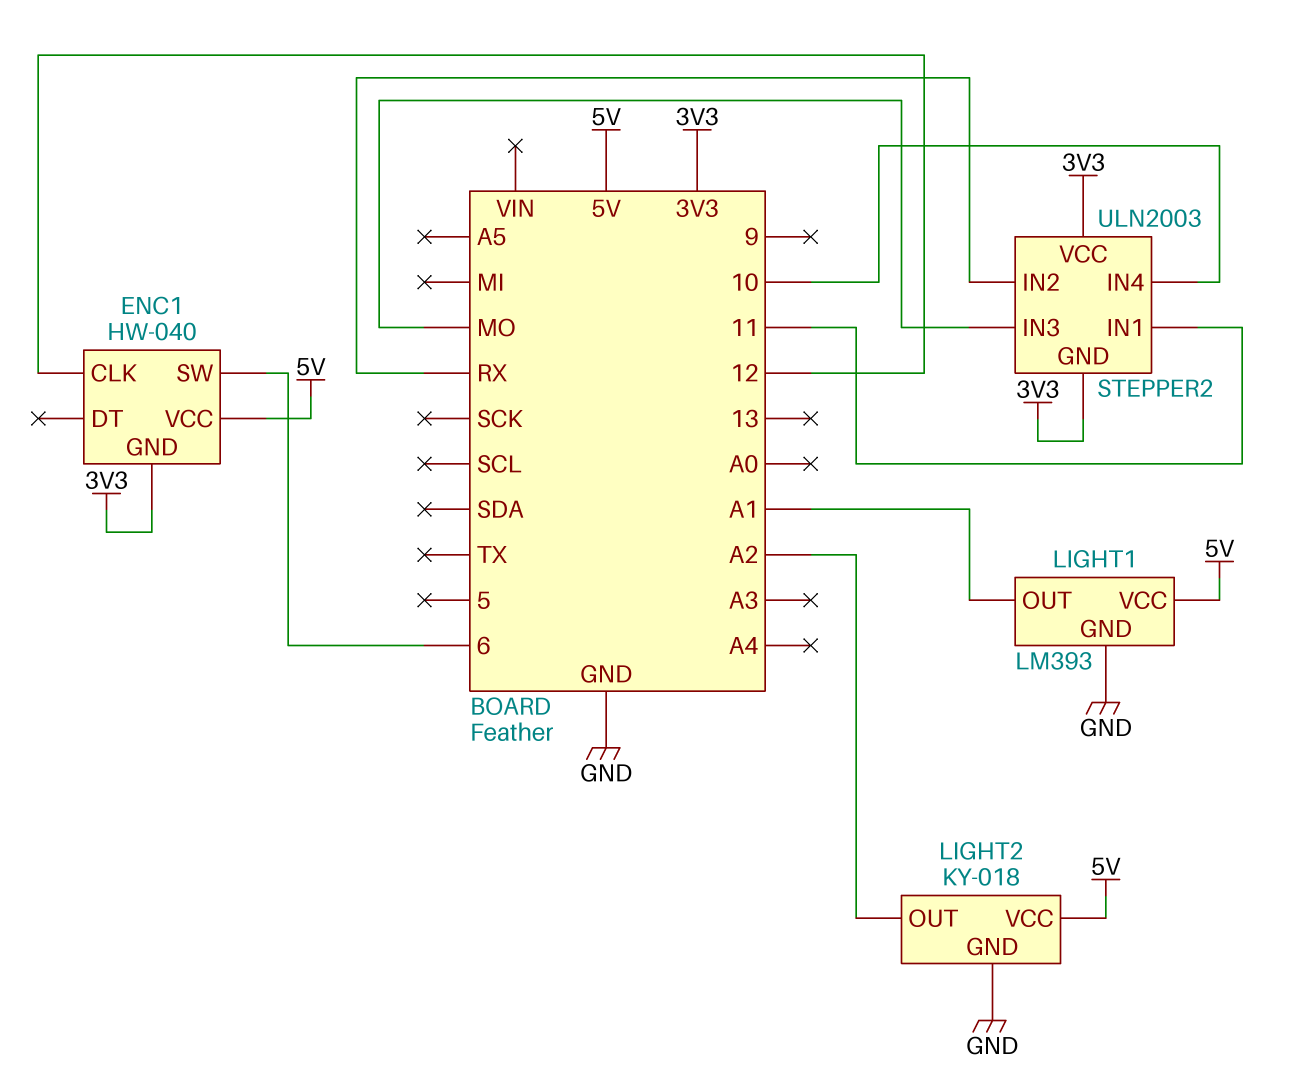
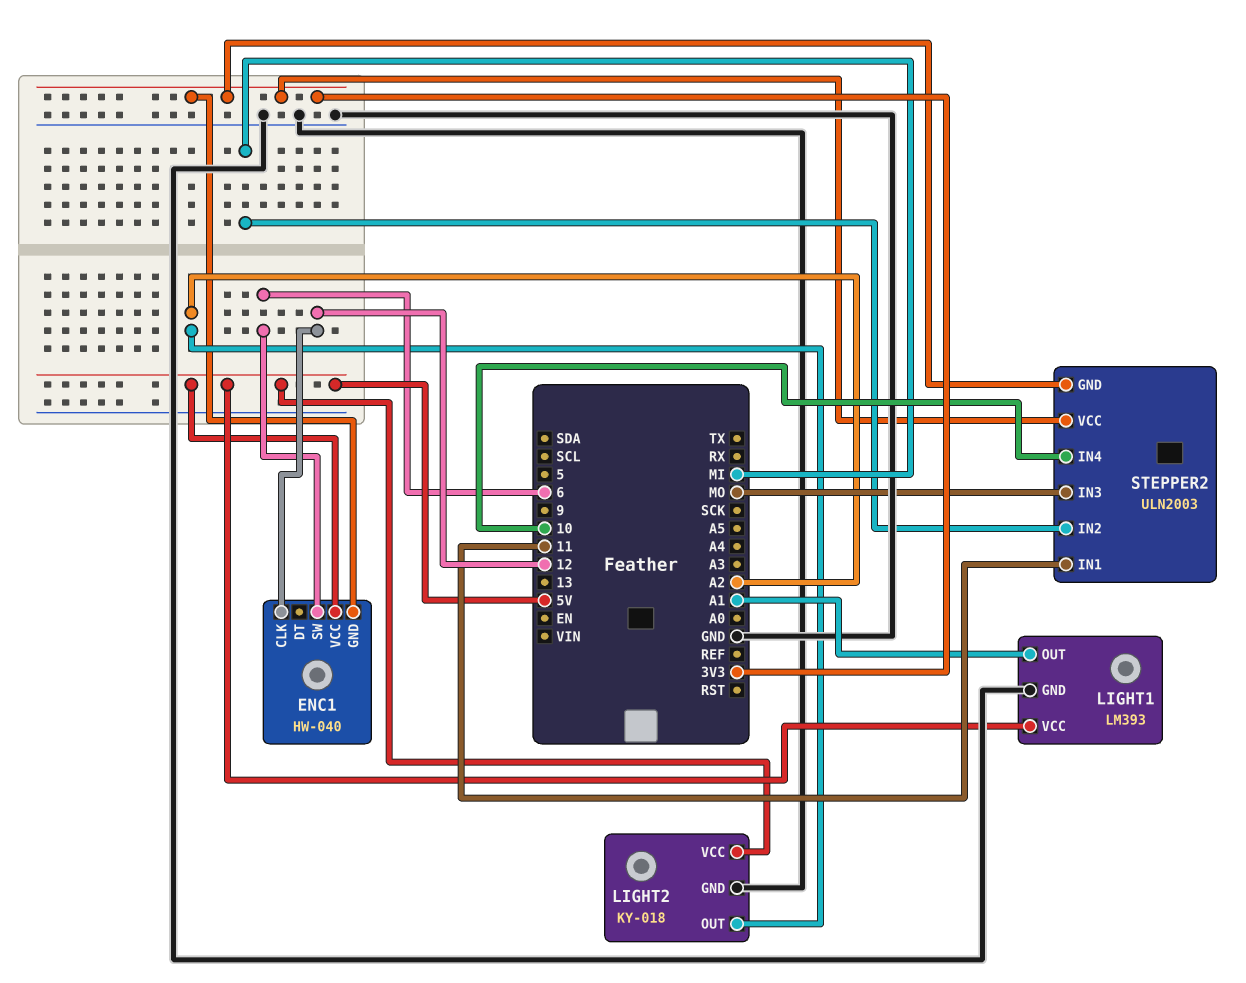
STEPPER2 pin IN2: RX -> MI

